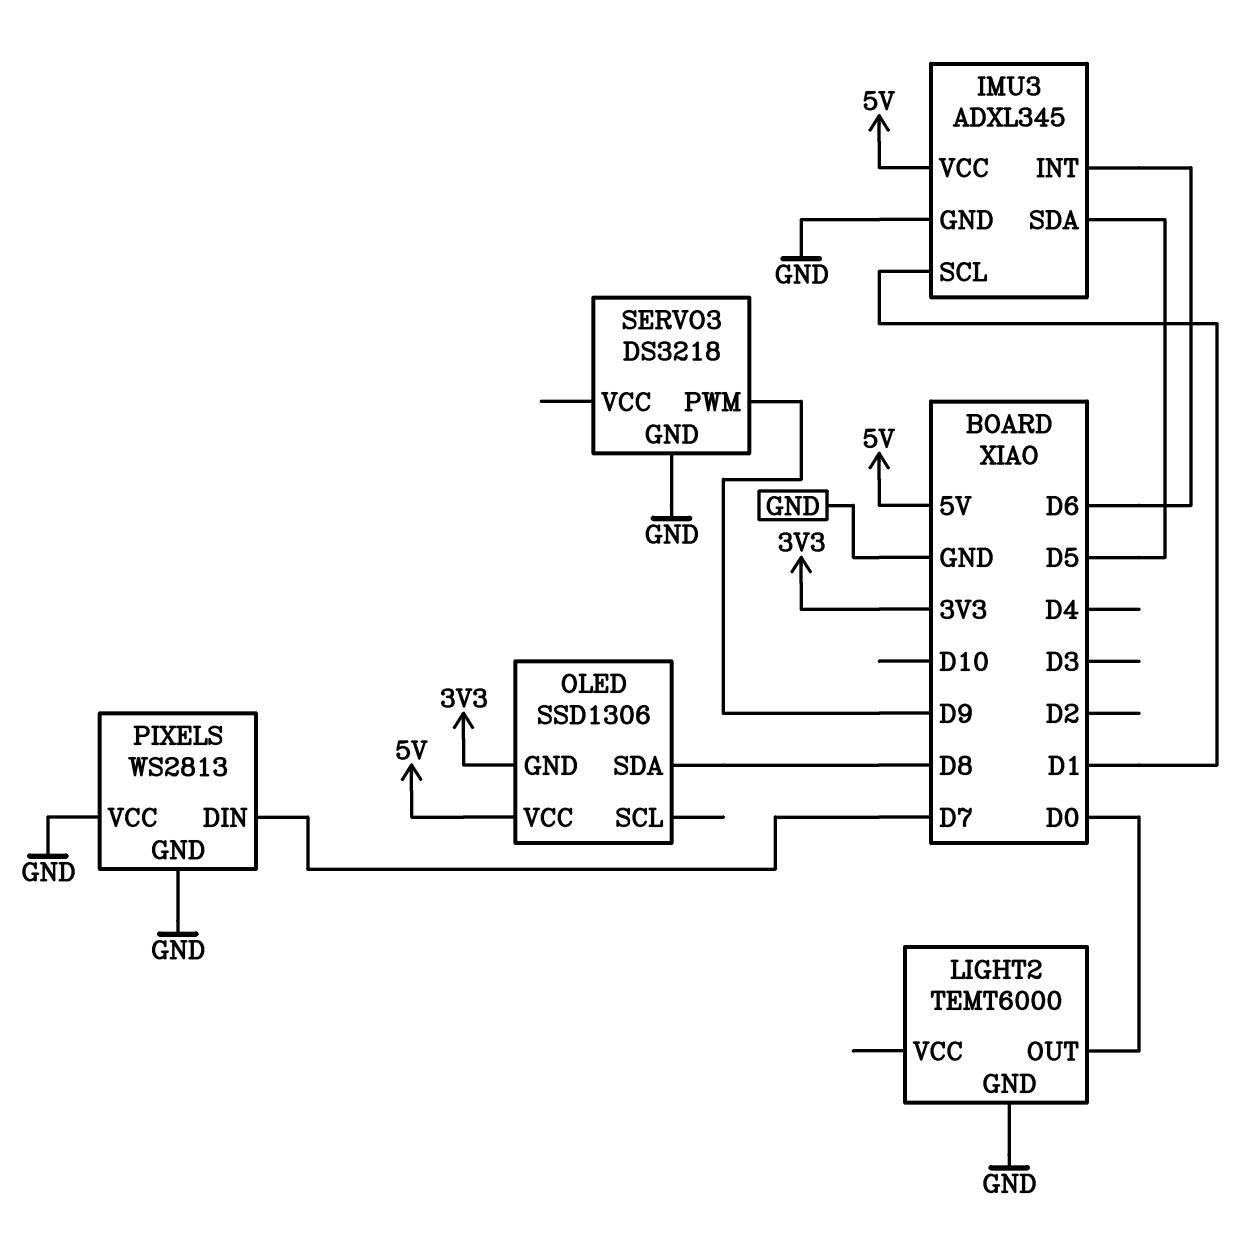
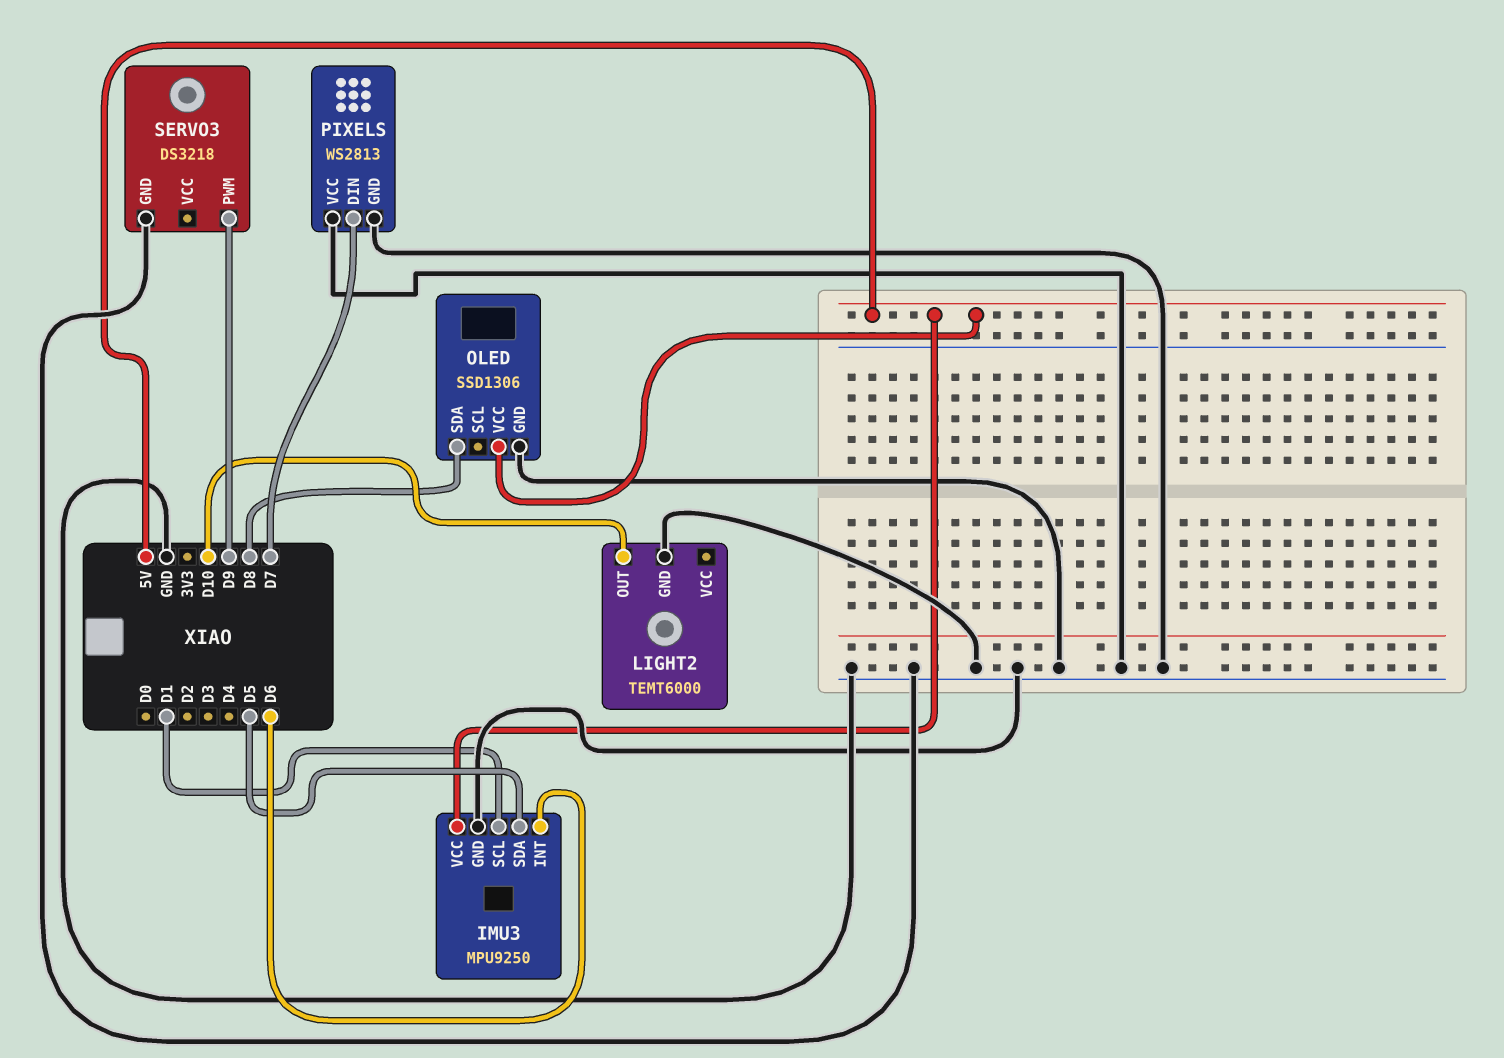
IMU3: ADXL345 -> MPU9250
LIGHT2 pin OUT: D0 -> D10
OLED pin GND: 3V3 -> GND

